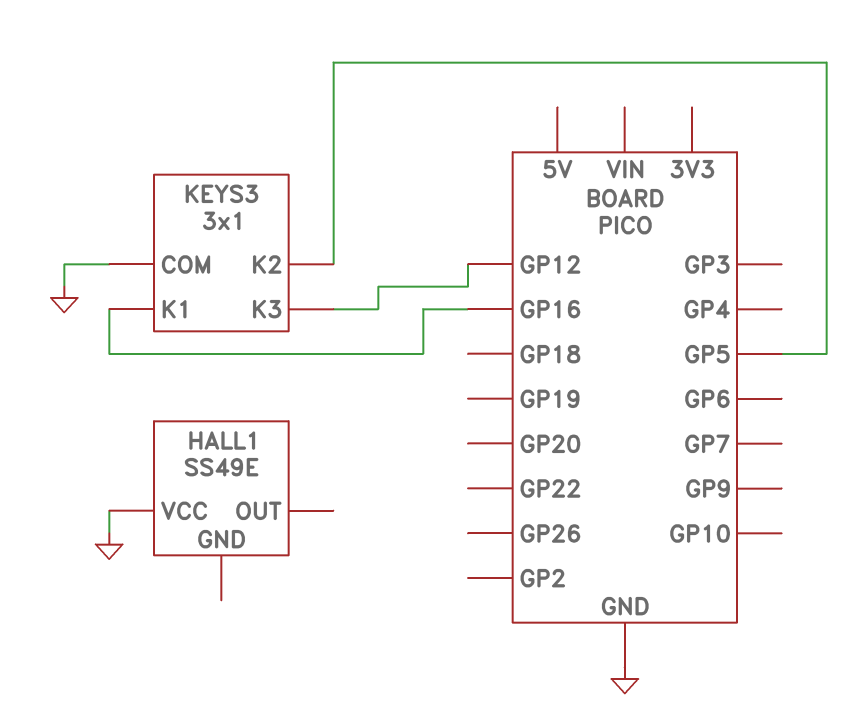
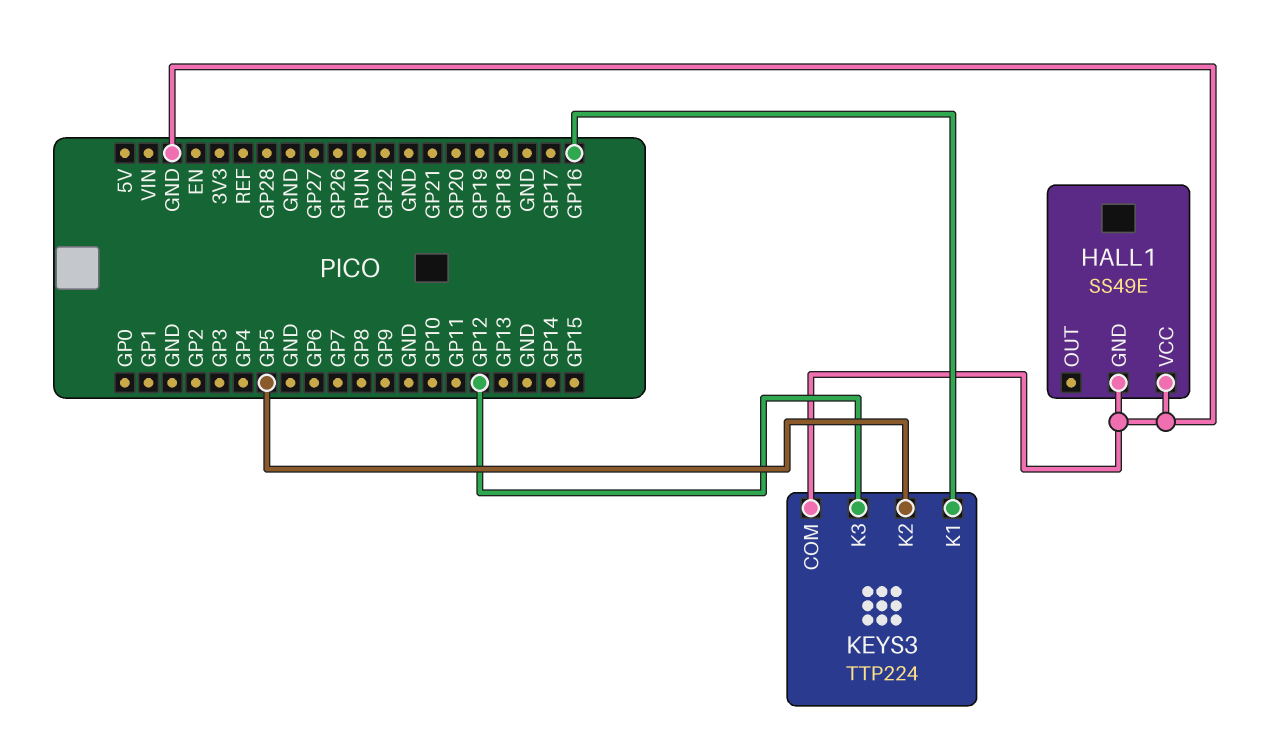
HALL1 pin GND: none -> GND
KEYS3: 3x1 -> TTP224

